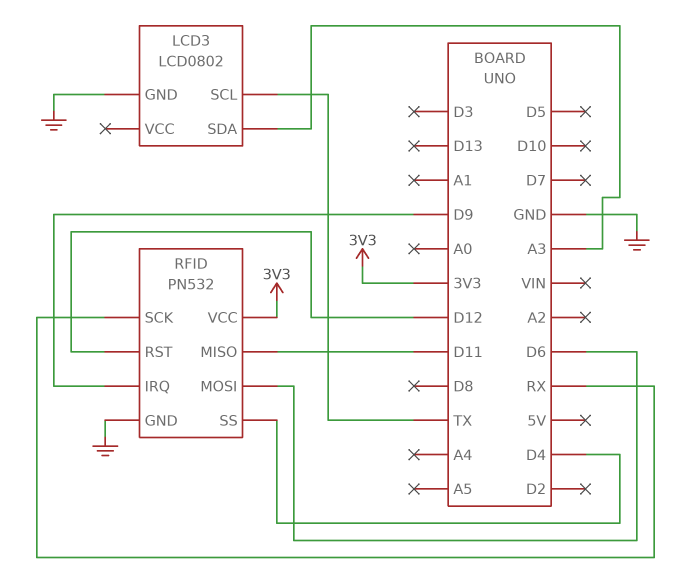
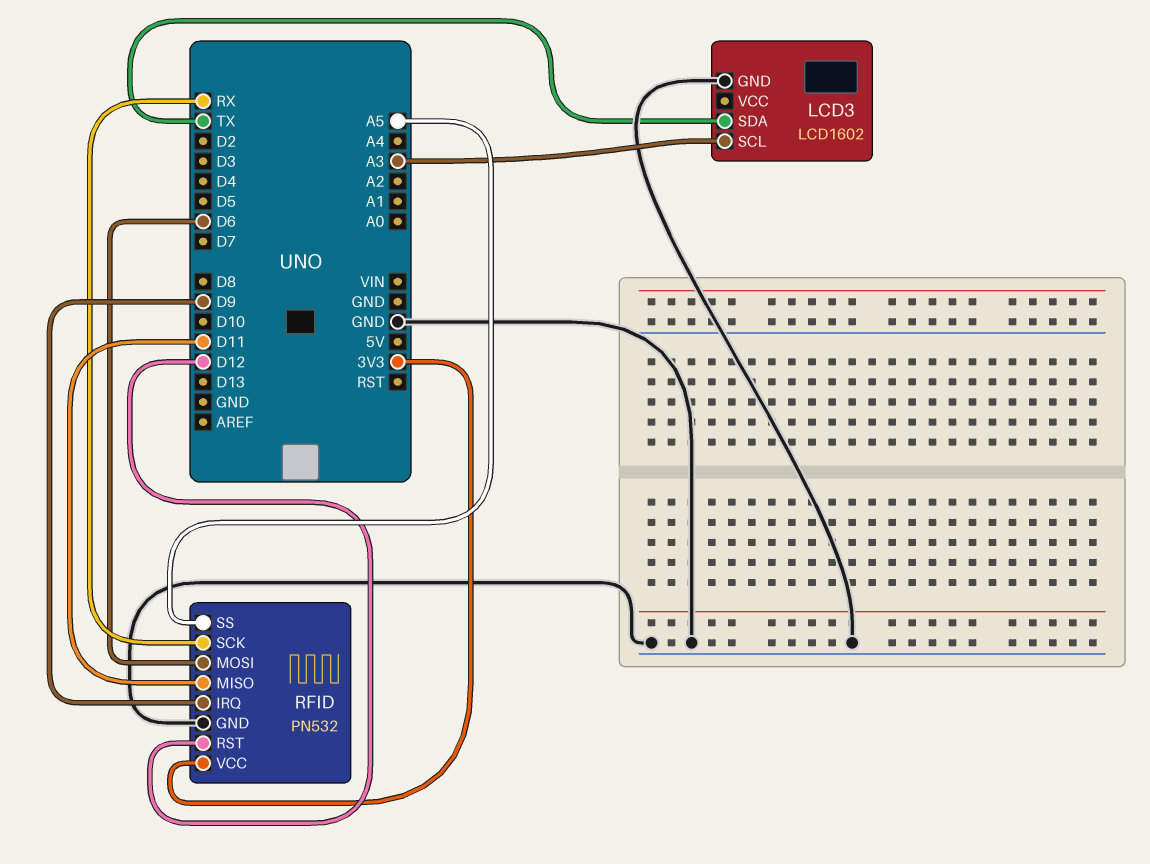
LCD3: LCD0802 -> LCD1602
LCD3 pin SCL: TX -> A3
LCD3 pin SDA: A3 -> TX
RFID pin SS: D4 -> A5

